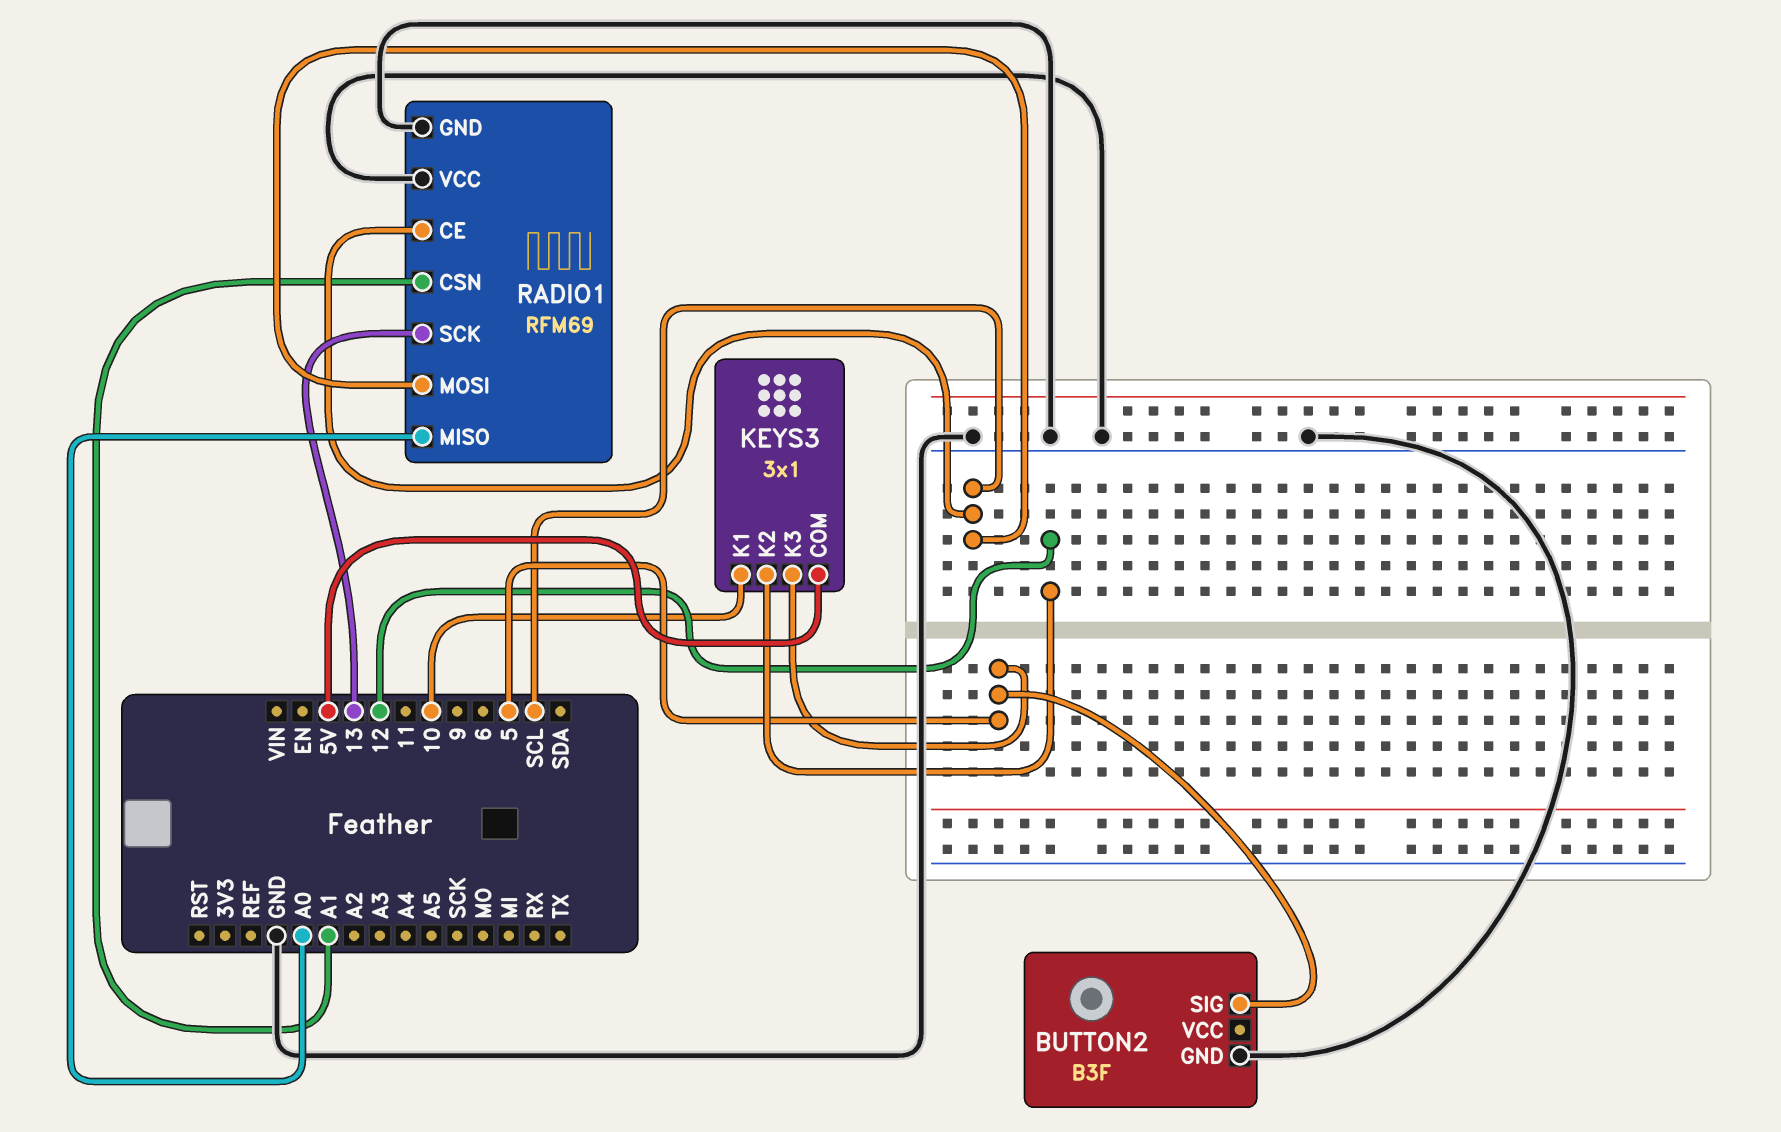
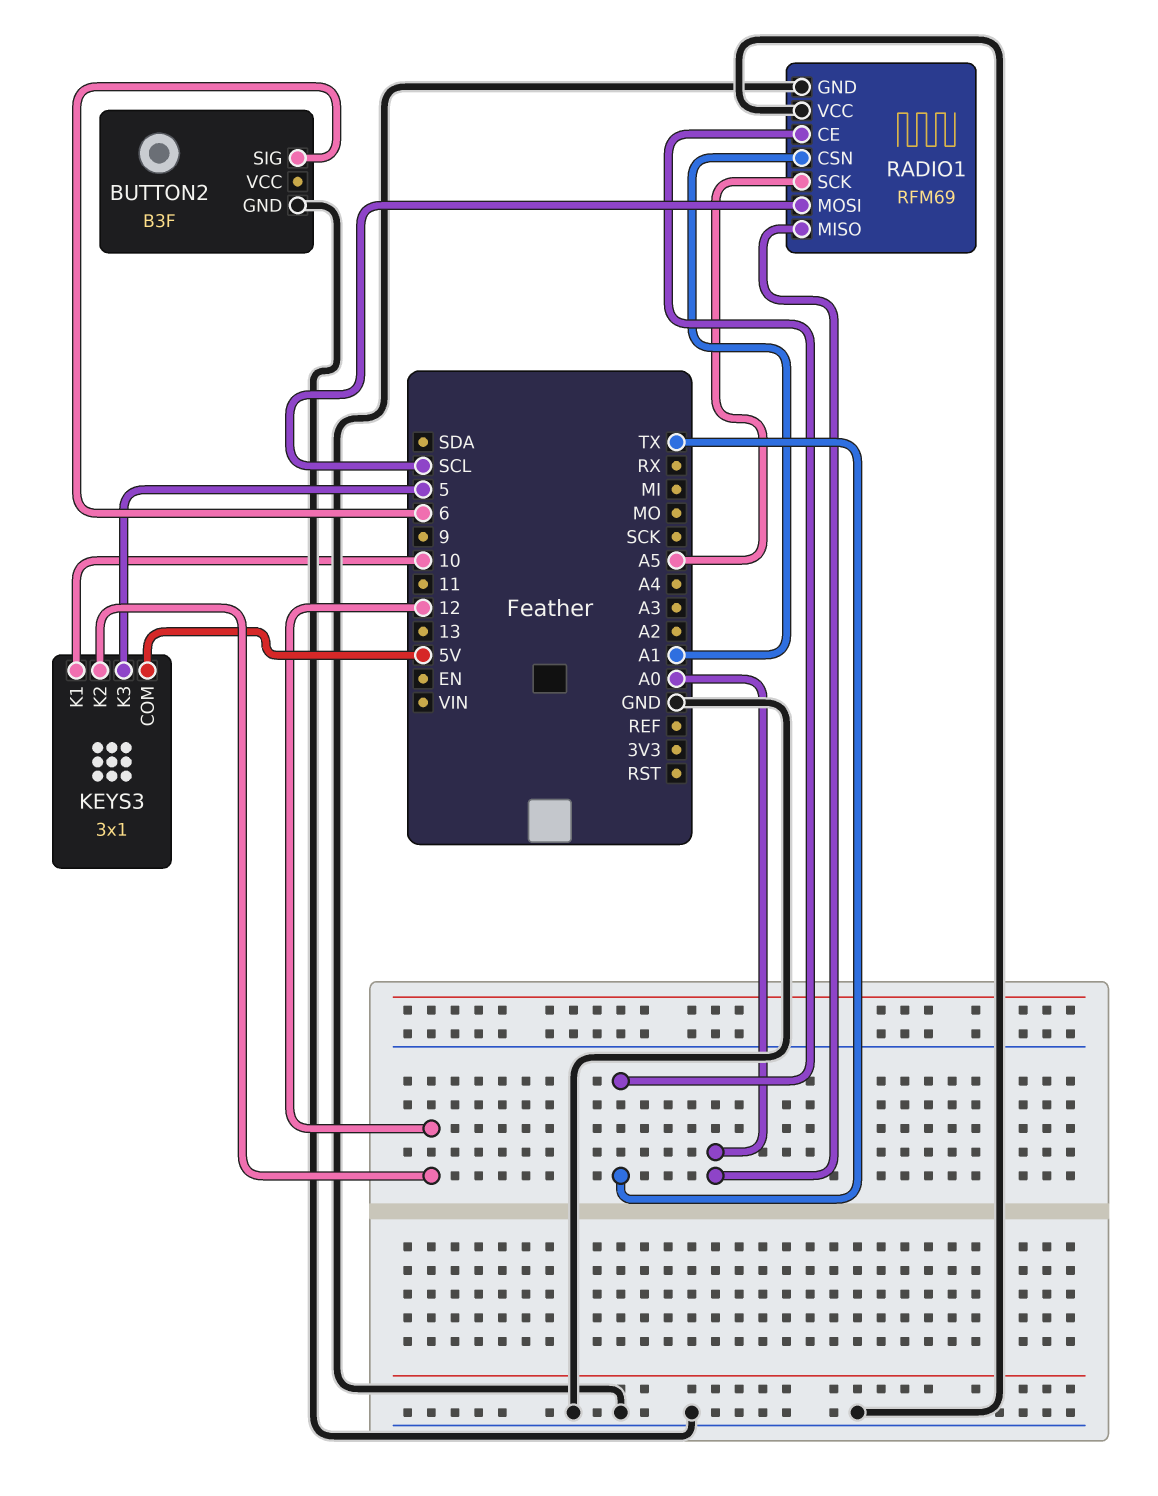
BUTTON2 pin SIG: 5 -> 6
RADIO1 pin CE: SCL -> TX
RADIO1 pin SCK: 13 -> A5

